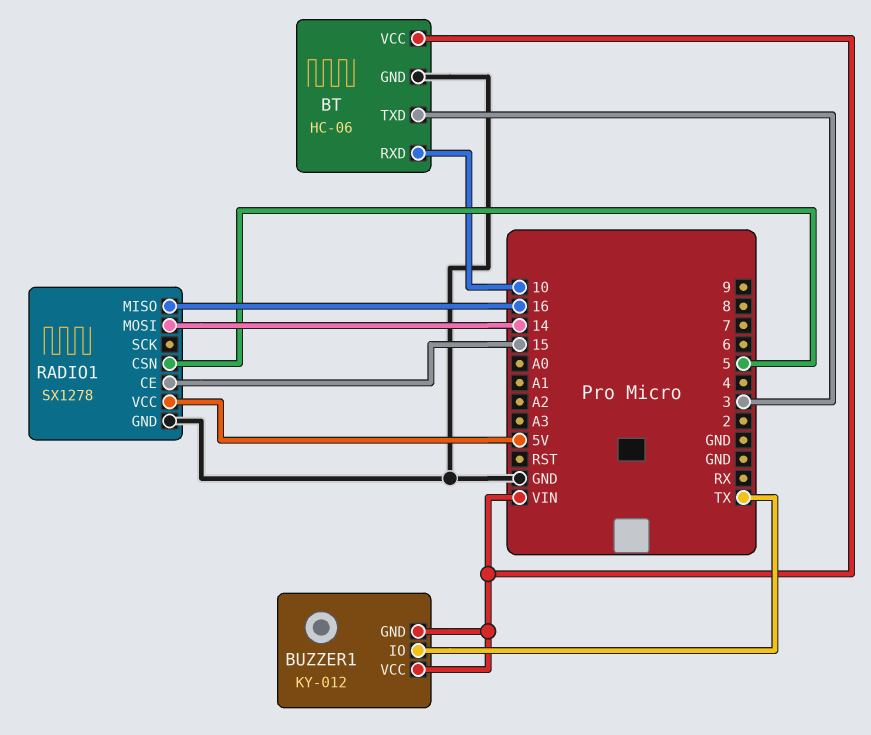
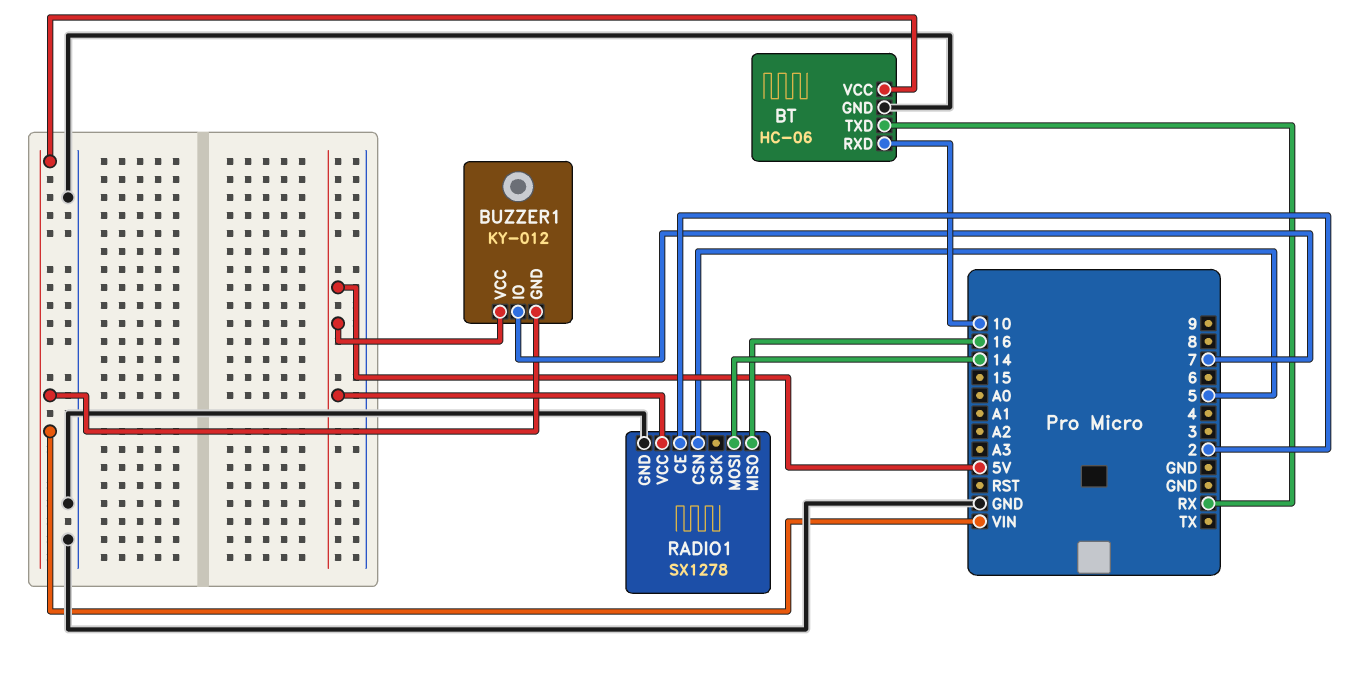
BT pin TXD: 3 -> RX
BUZZER1 pin IO: TX -> 7
BUZZER1 pin VCC: VIN -> 5V
RADIO1 pin CE: 15 -> 2

